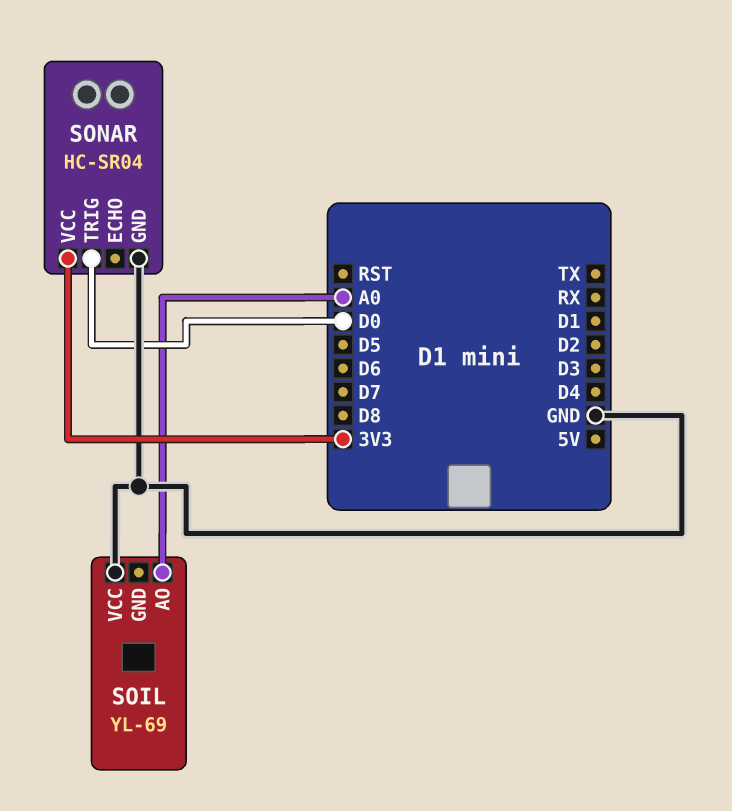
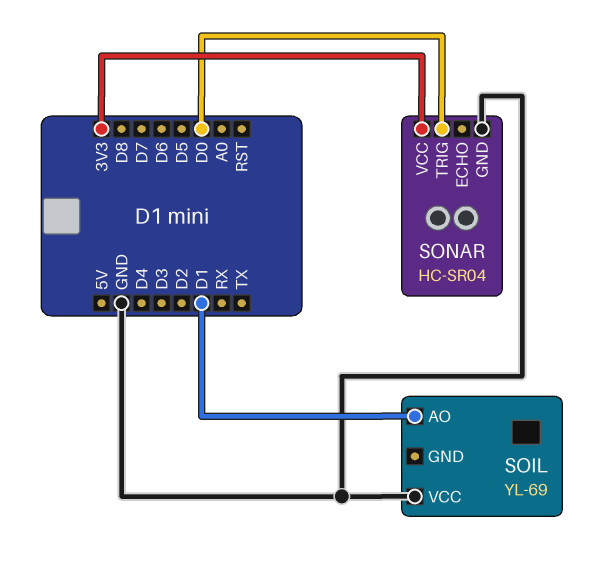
SOIL pin AO: A0 -> D1

